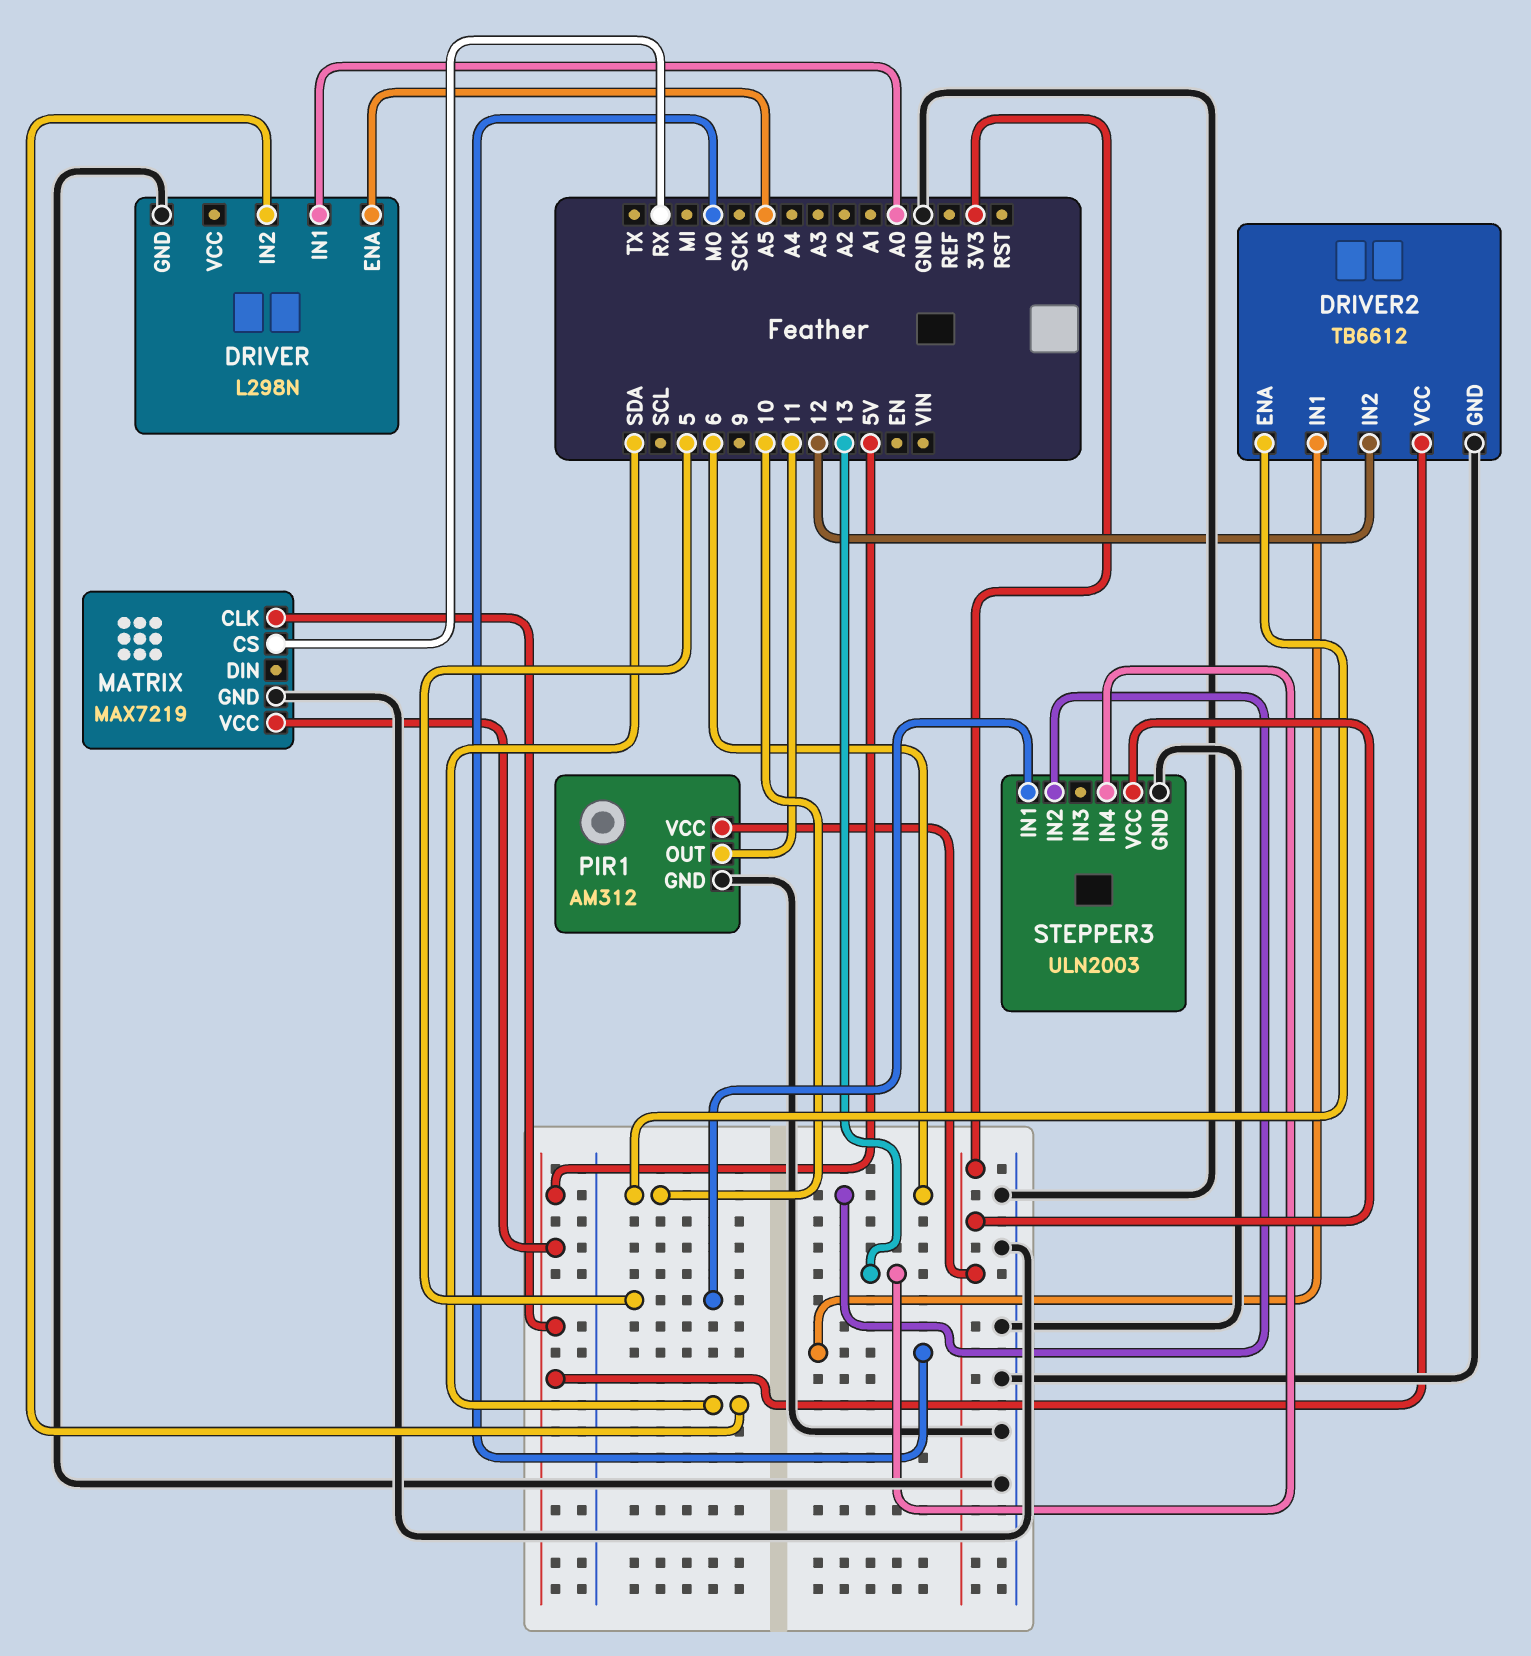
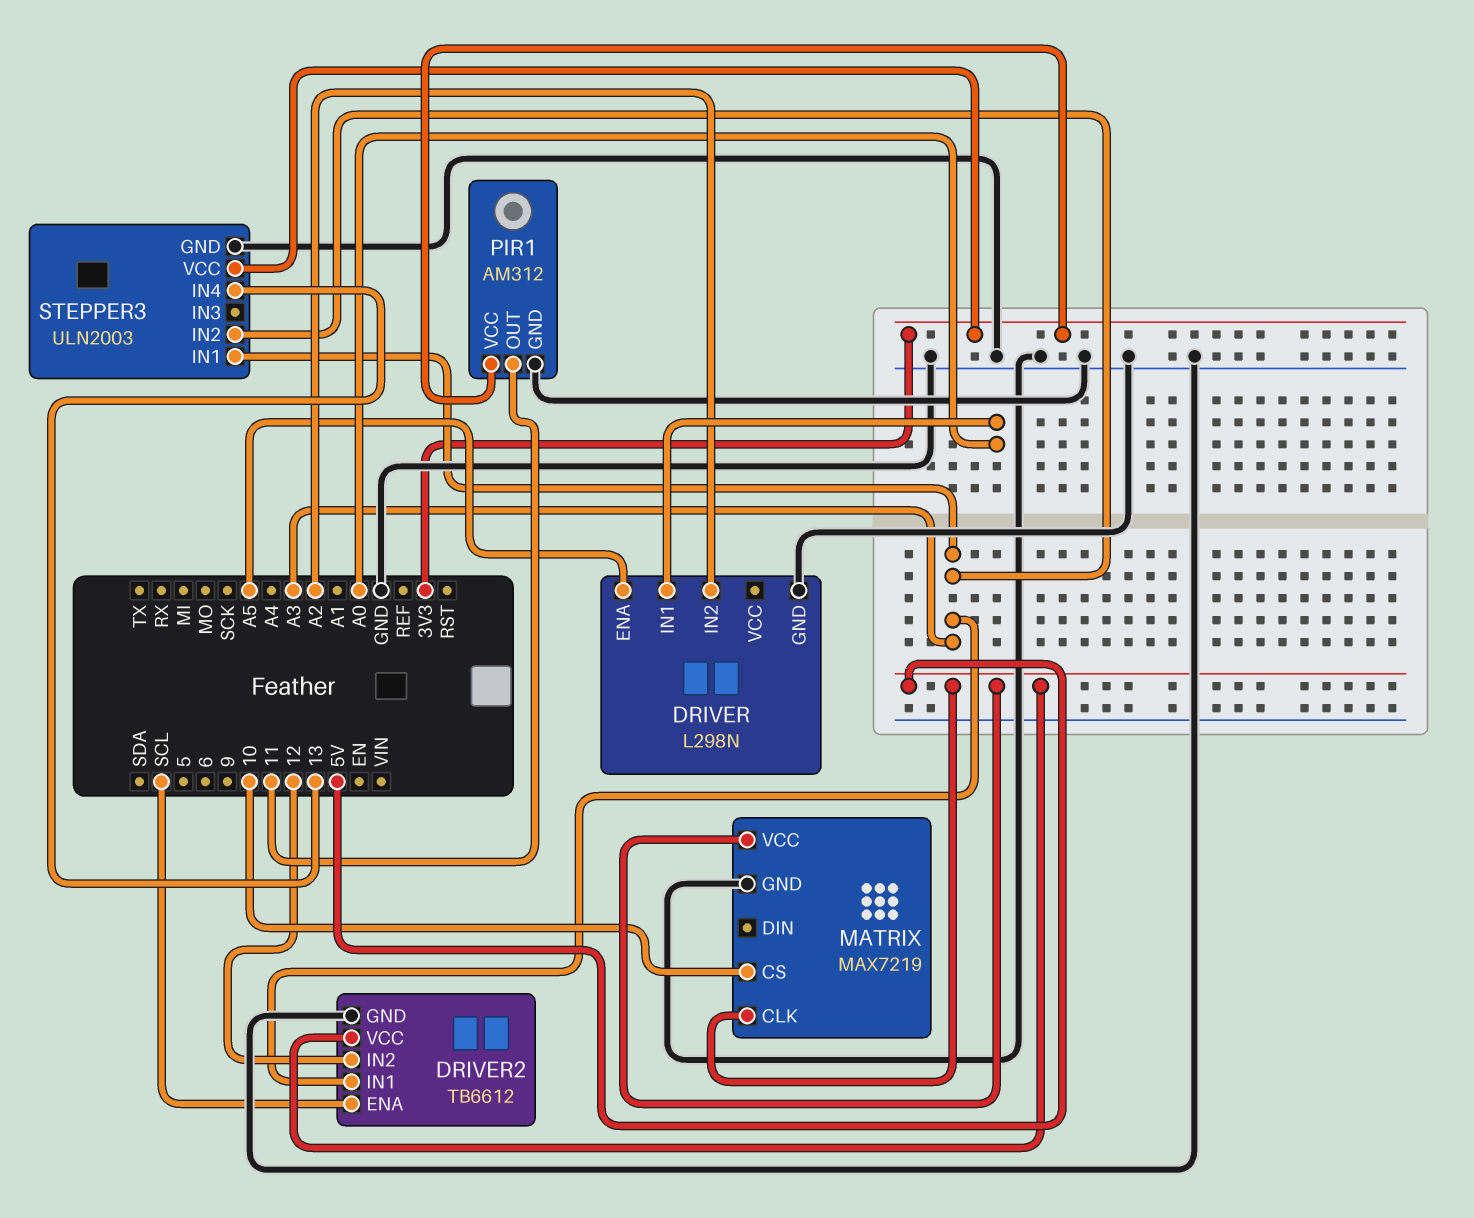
DRIVER pin IN2: SDA -> A2
DRIVER2 pin ENA: 10 -> SCL
DRIVER2 pin IN1: MO -> A3
MATRIX pin CS: RX -> 10
STEPPER3 pin IN1: 5 -> A3
STEPPER3 pin IN2: 6 -> A3

